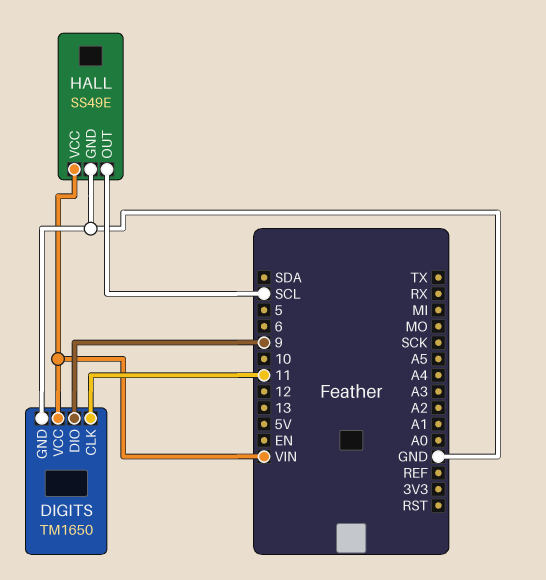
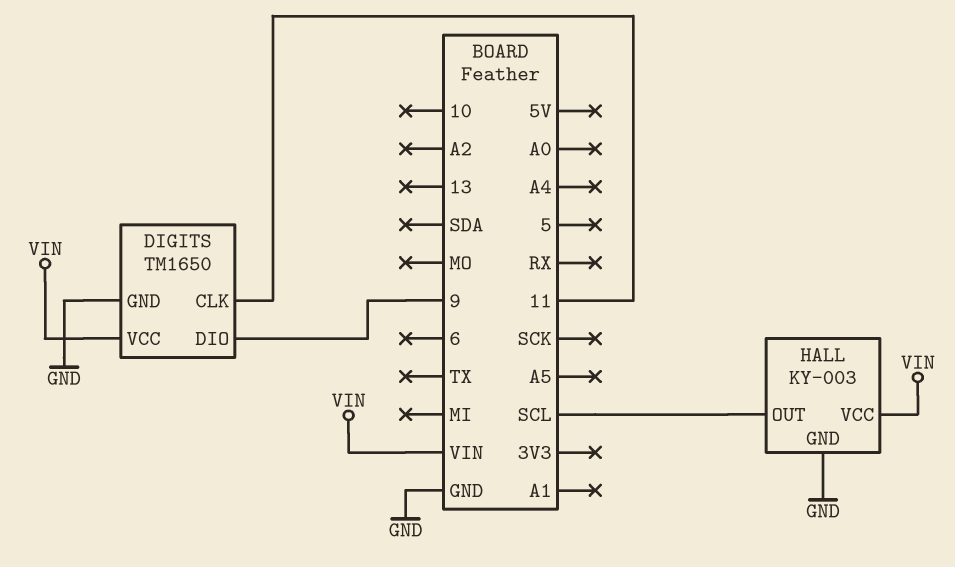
HALL: SS49E -> KY-003

